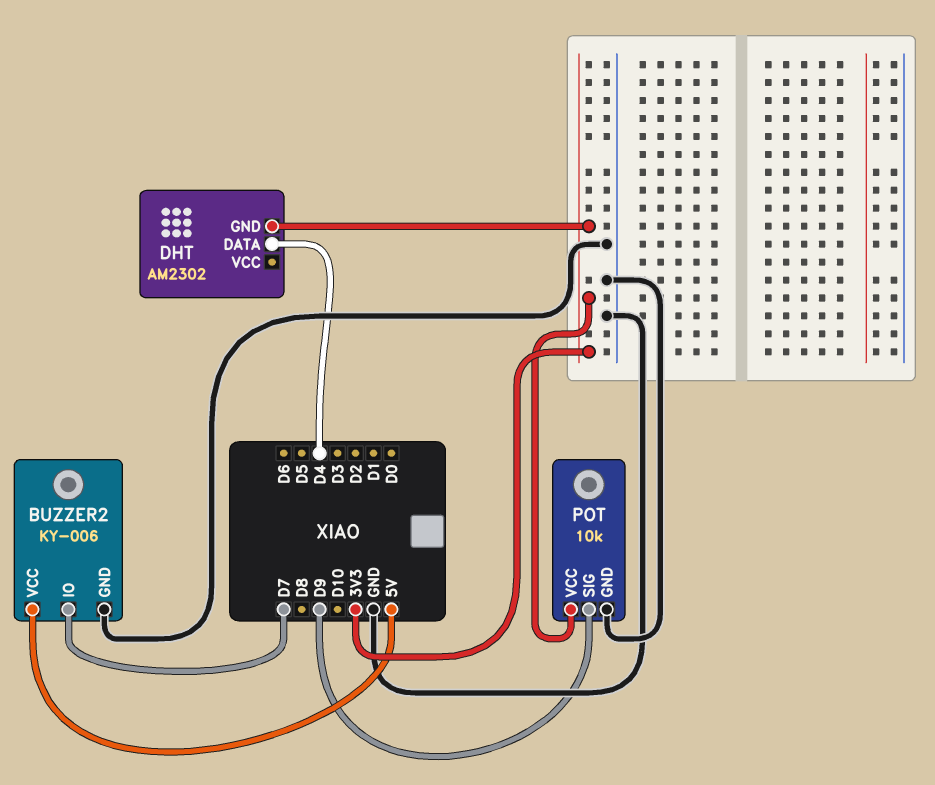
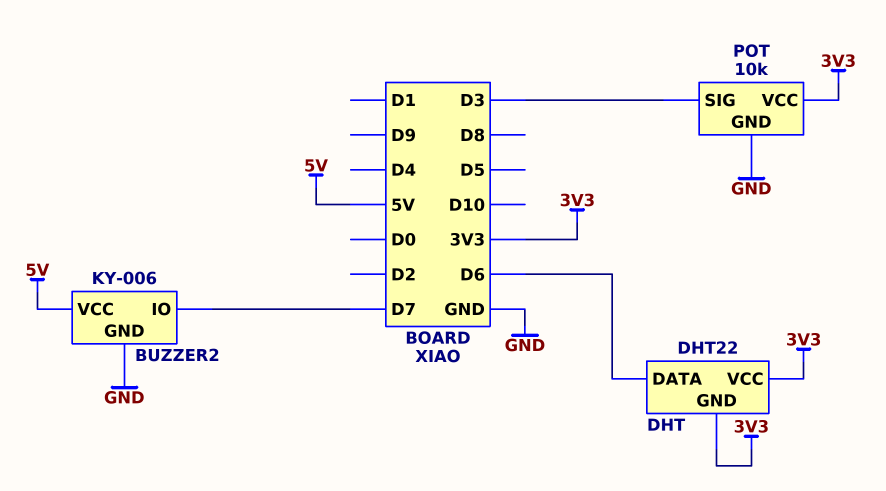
DHT: AM2302 -> DHT22
DHT pin DATA: D4 -> D6
DHT pin VCC: none -> 3V3
POT pin SIG: D9 -> D3

